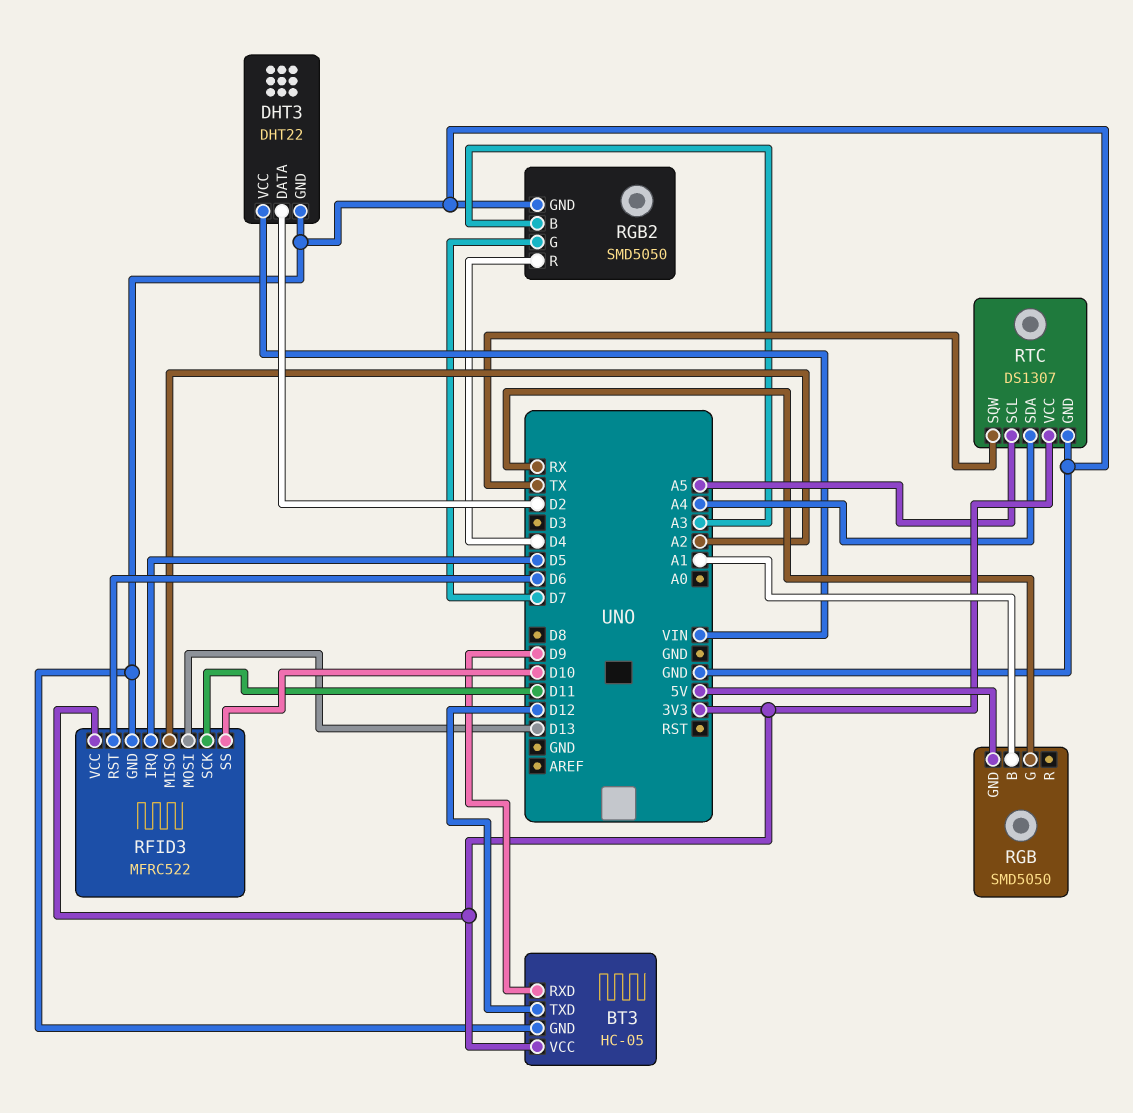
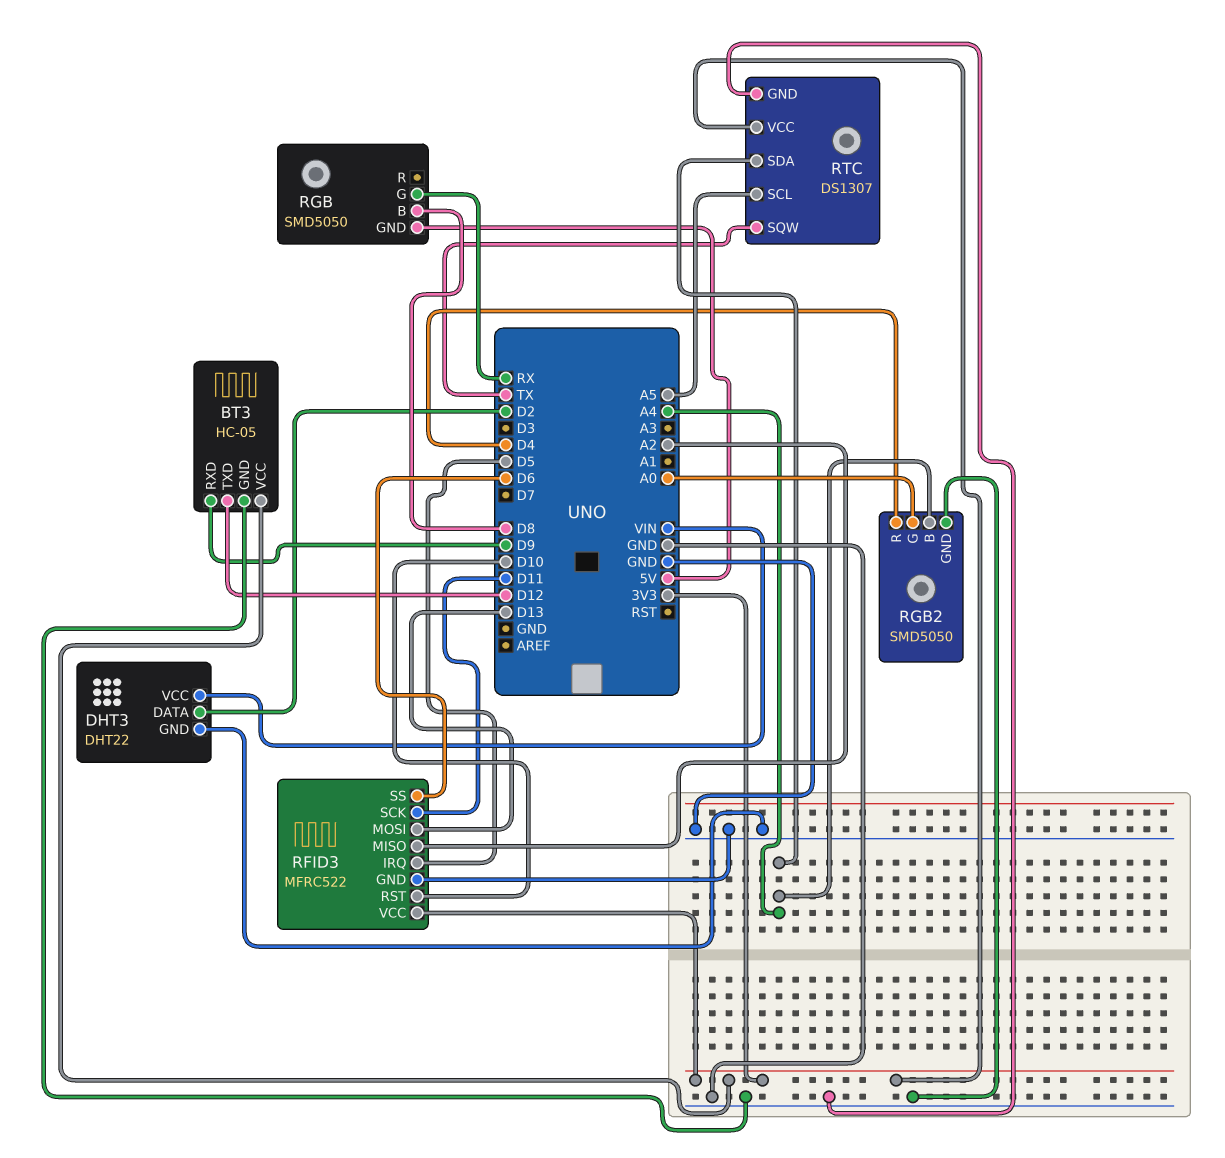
RFID3 pin RST: D6 -> D10
RFID3 pin SS: D10 -> D6
RGB pin B: A1 -> D8
RGB2 pin B: A3 -> A4
RGB2 pin G: D7 -> A0

